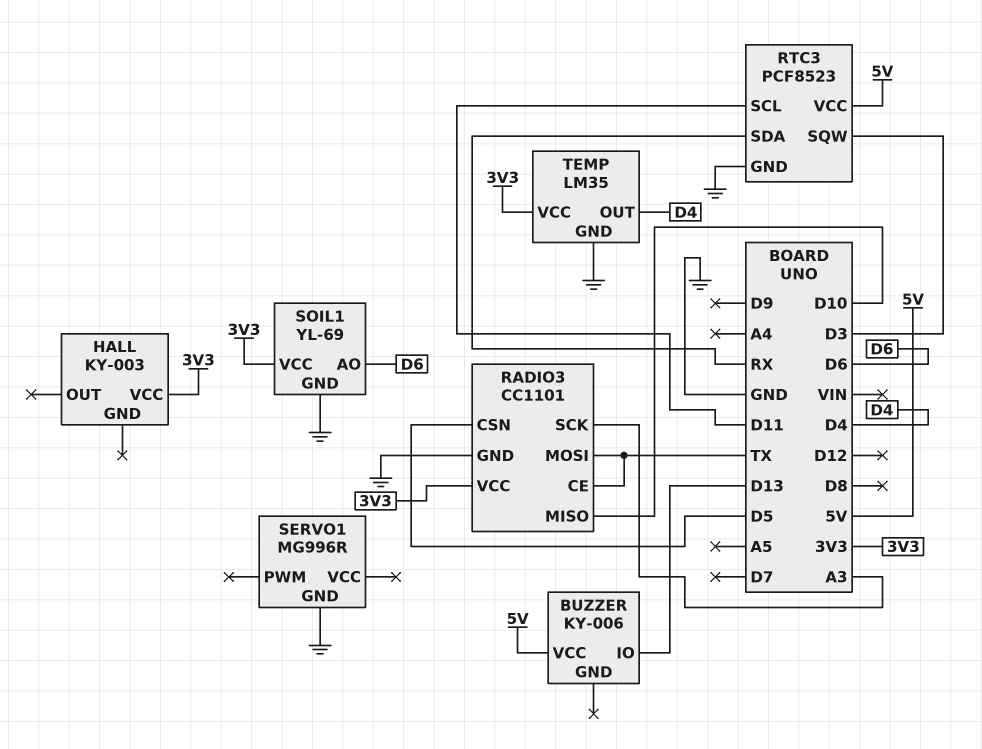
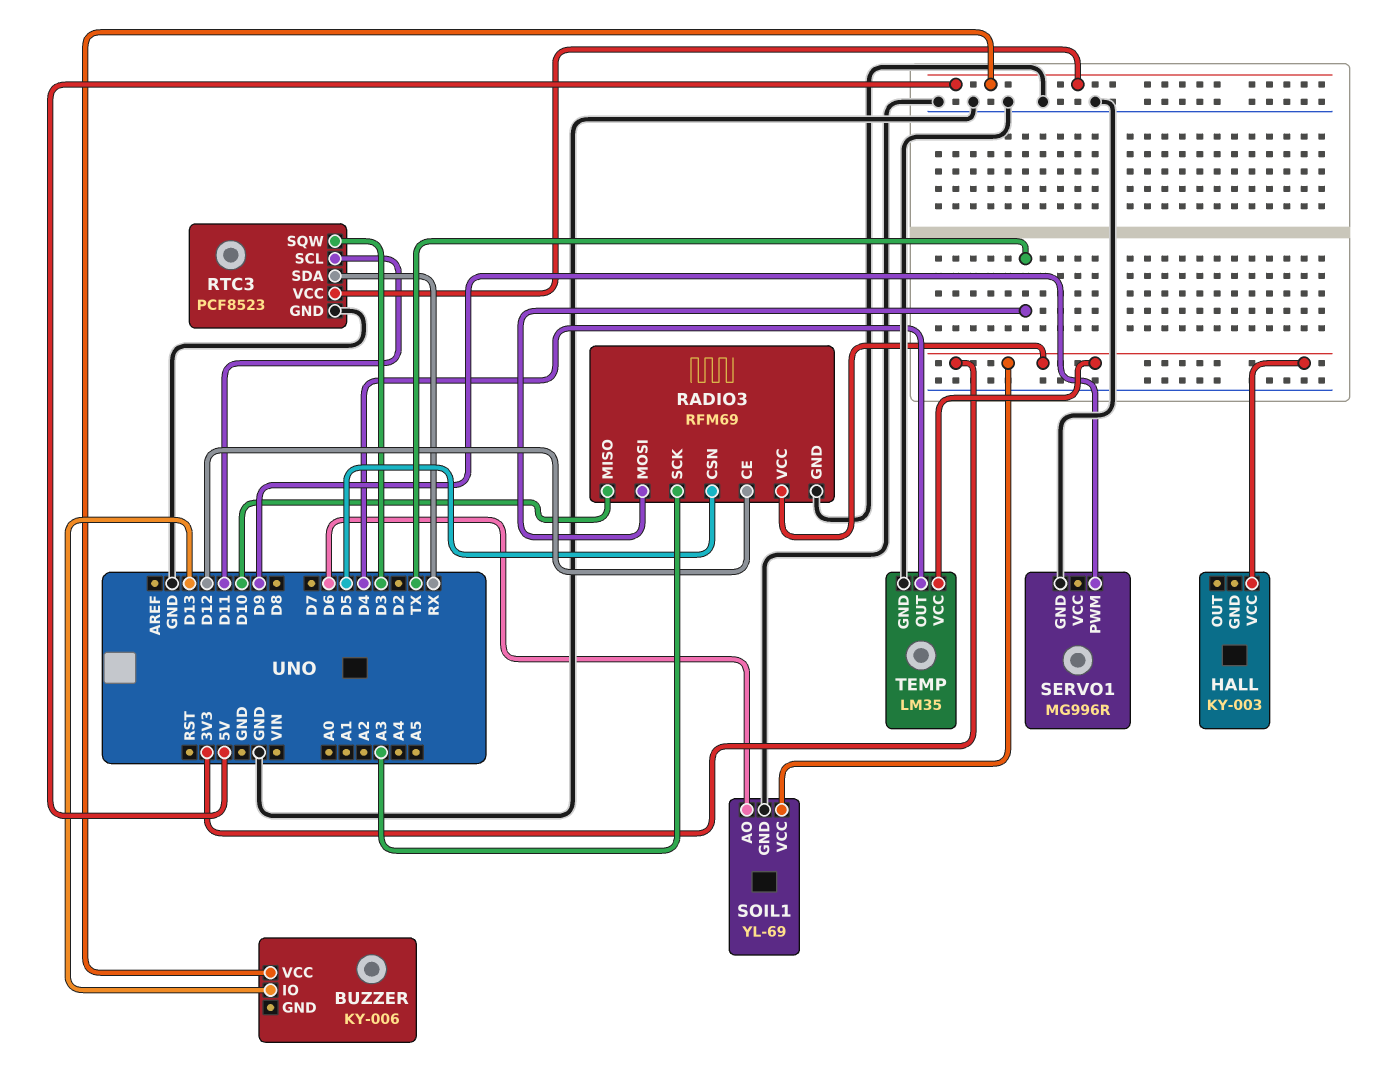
RADIO3: CC1101 -> RFM69
RADIO3 pin CE: TX -> D12
SERVO1 pin PWM: none -> D9

